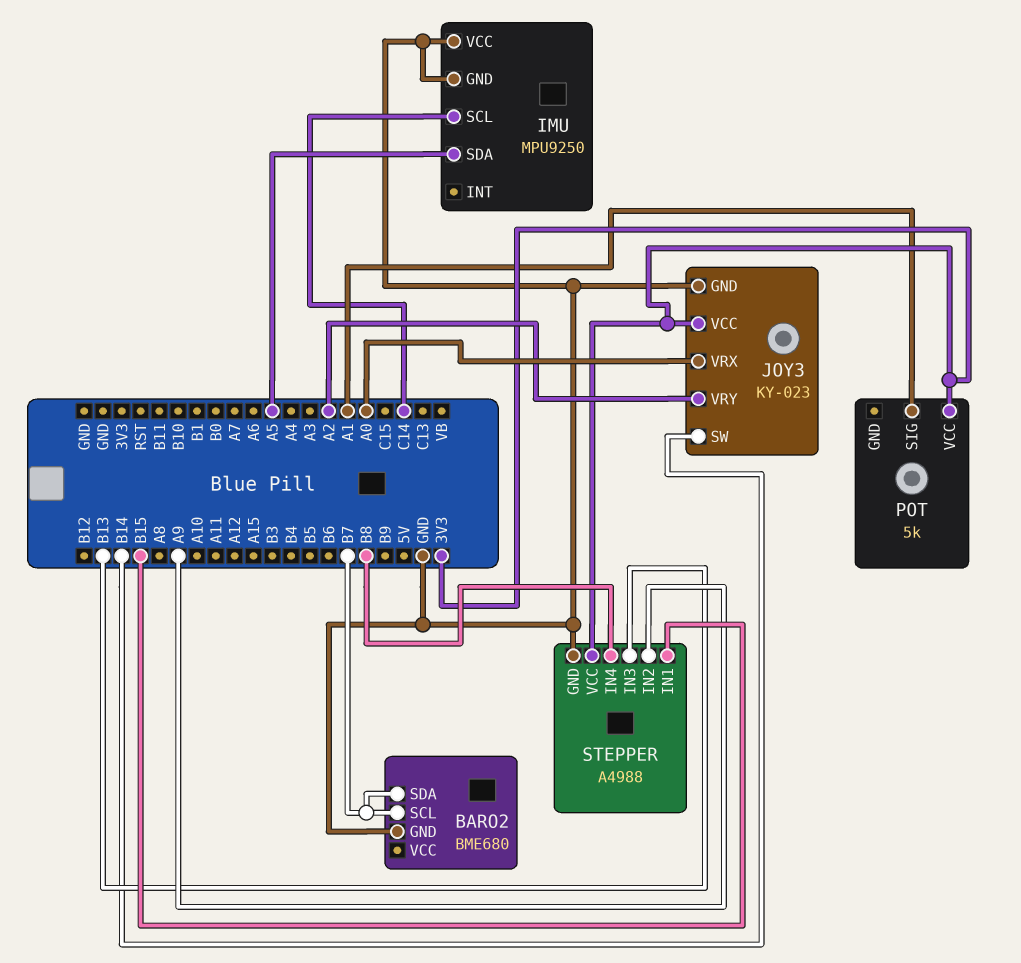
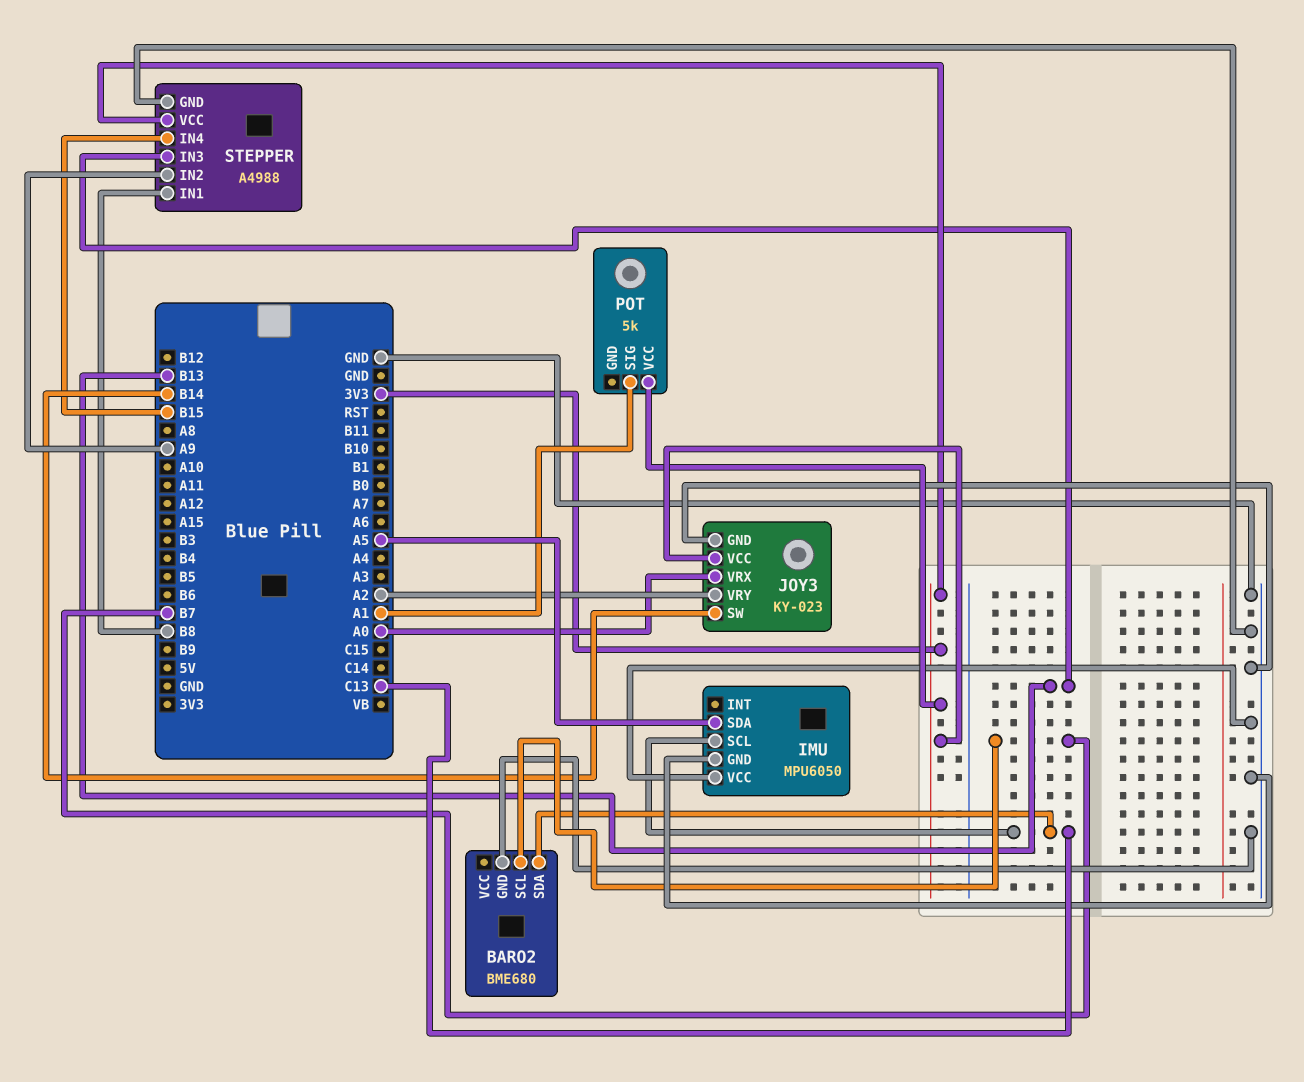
BARO2 pin SDA: B7 -> C13
IMU: MPU9250 -> MPU6050
IMU pin SCL: C14 -> C13
STEPPER pin IN1: B15 -> B8
STEPPER pin IN4: B8 -> B15

